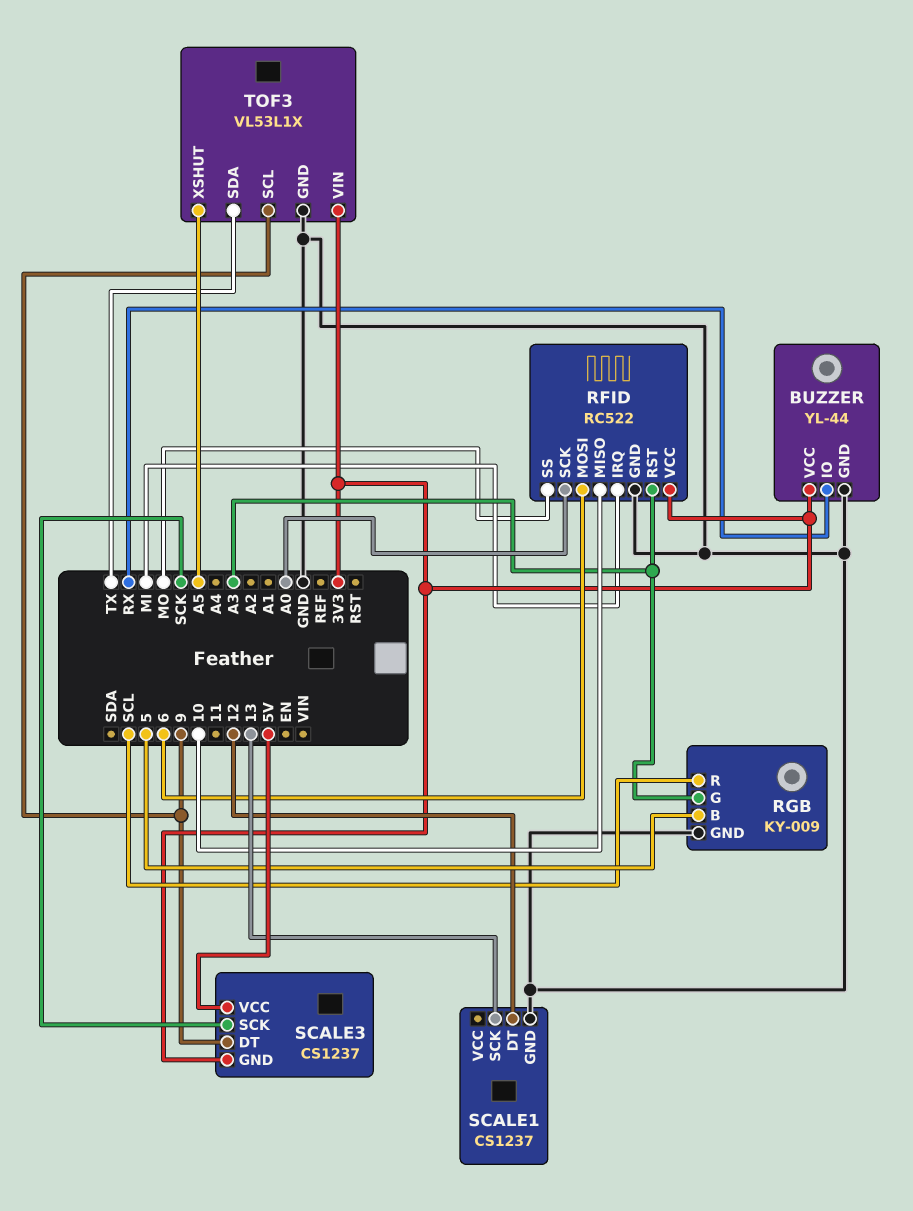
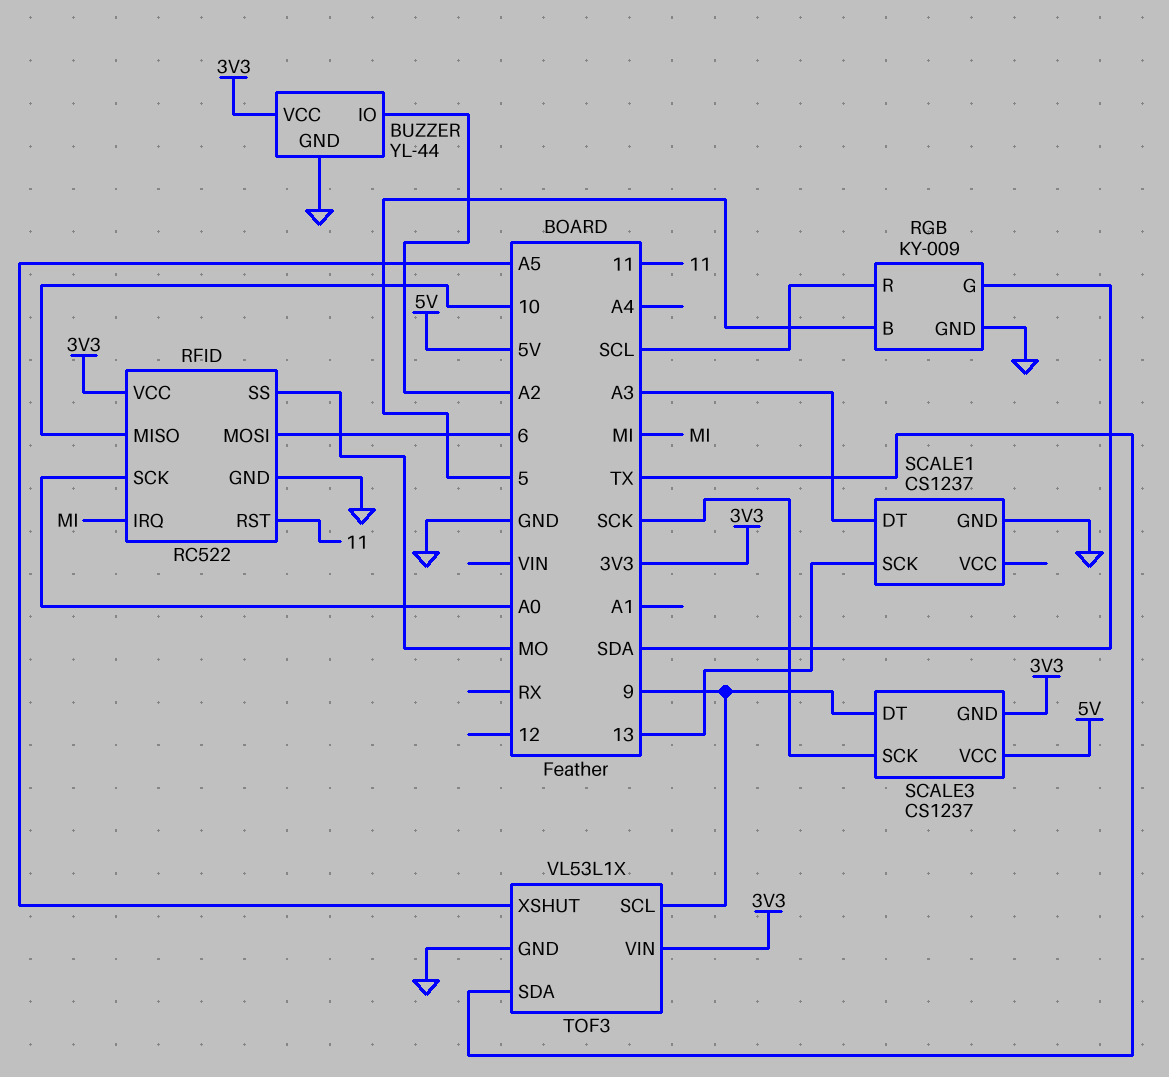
BUZZER pin IO: RX -> A2
RFID pin RST: A3 -> 11
RGB pin G: A3 -> SDA
SCALE1 pin DT: 12 -> A3

